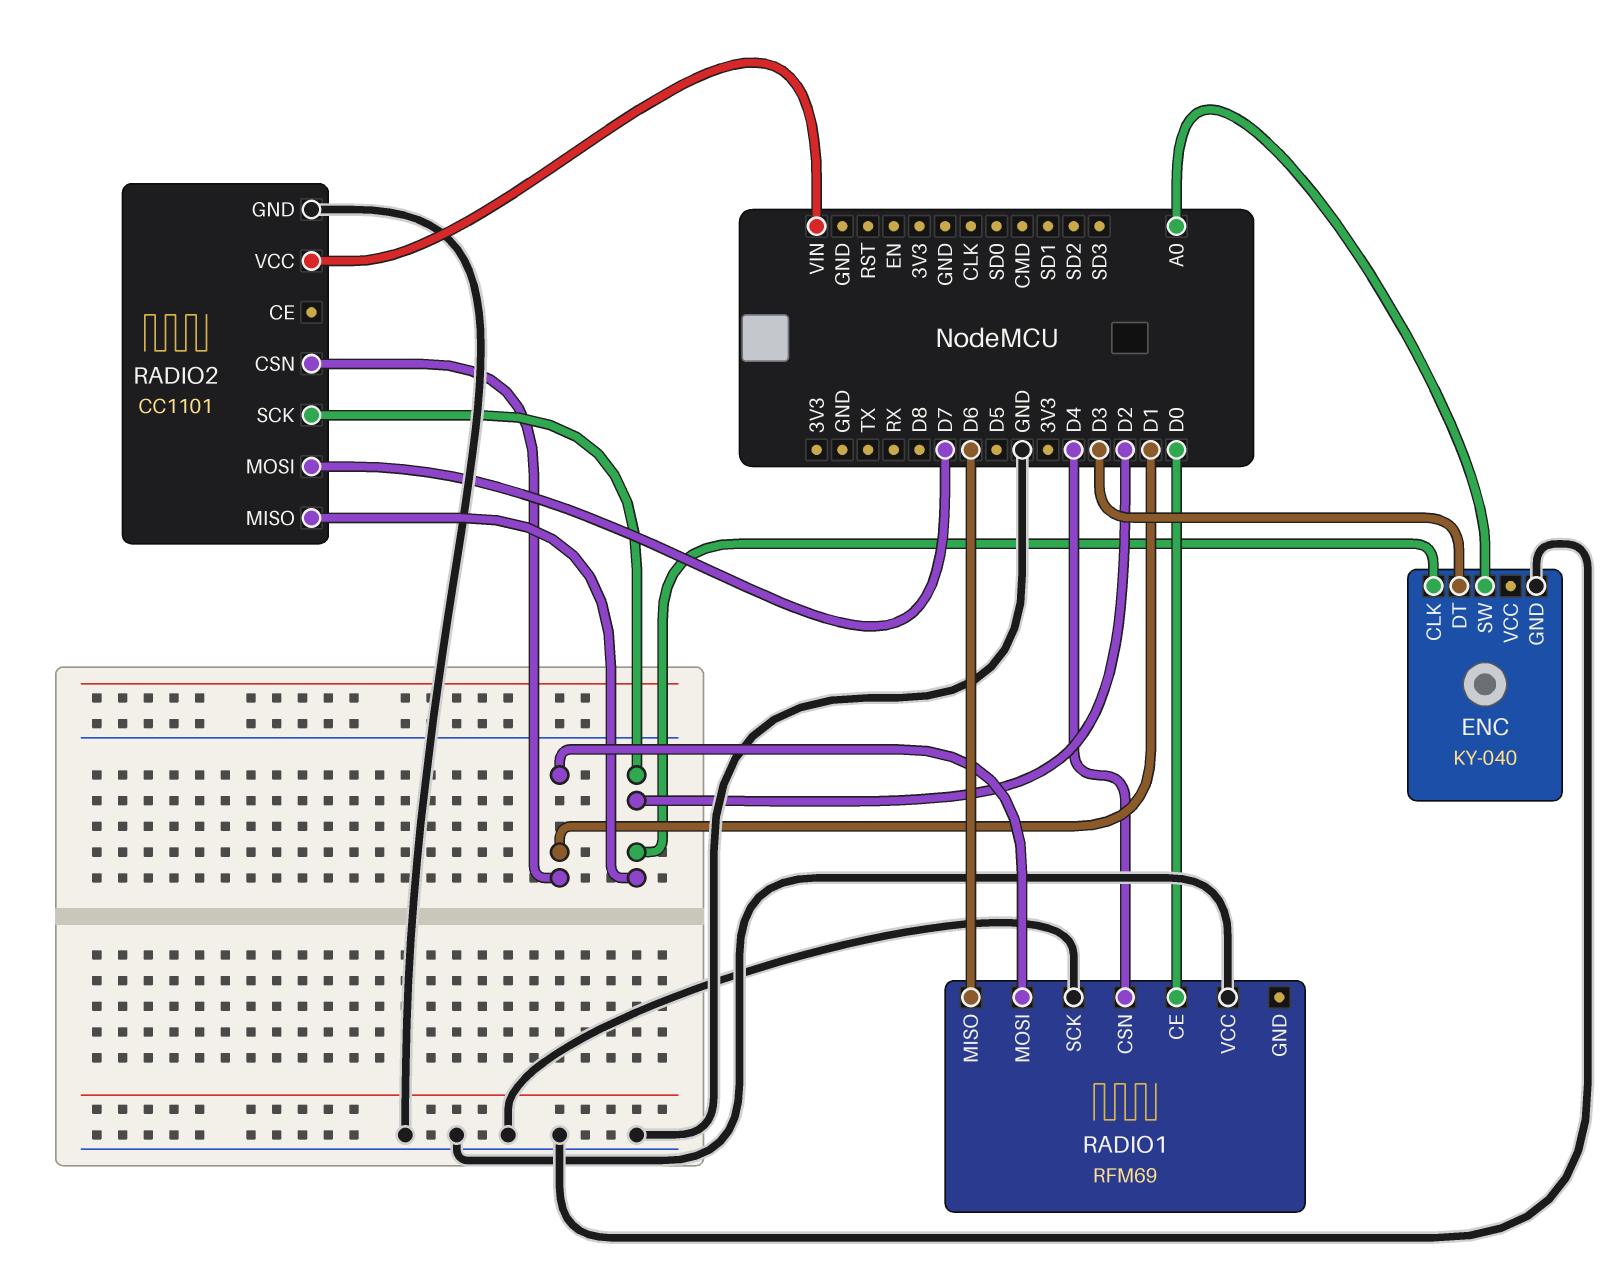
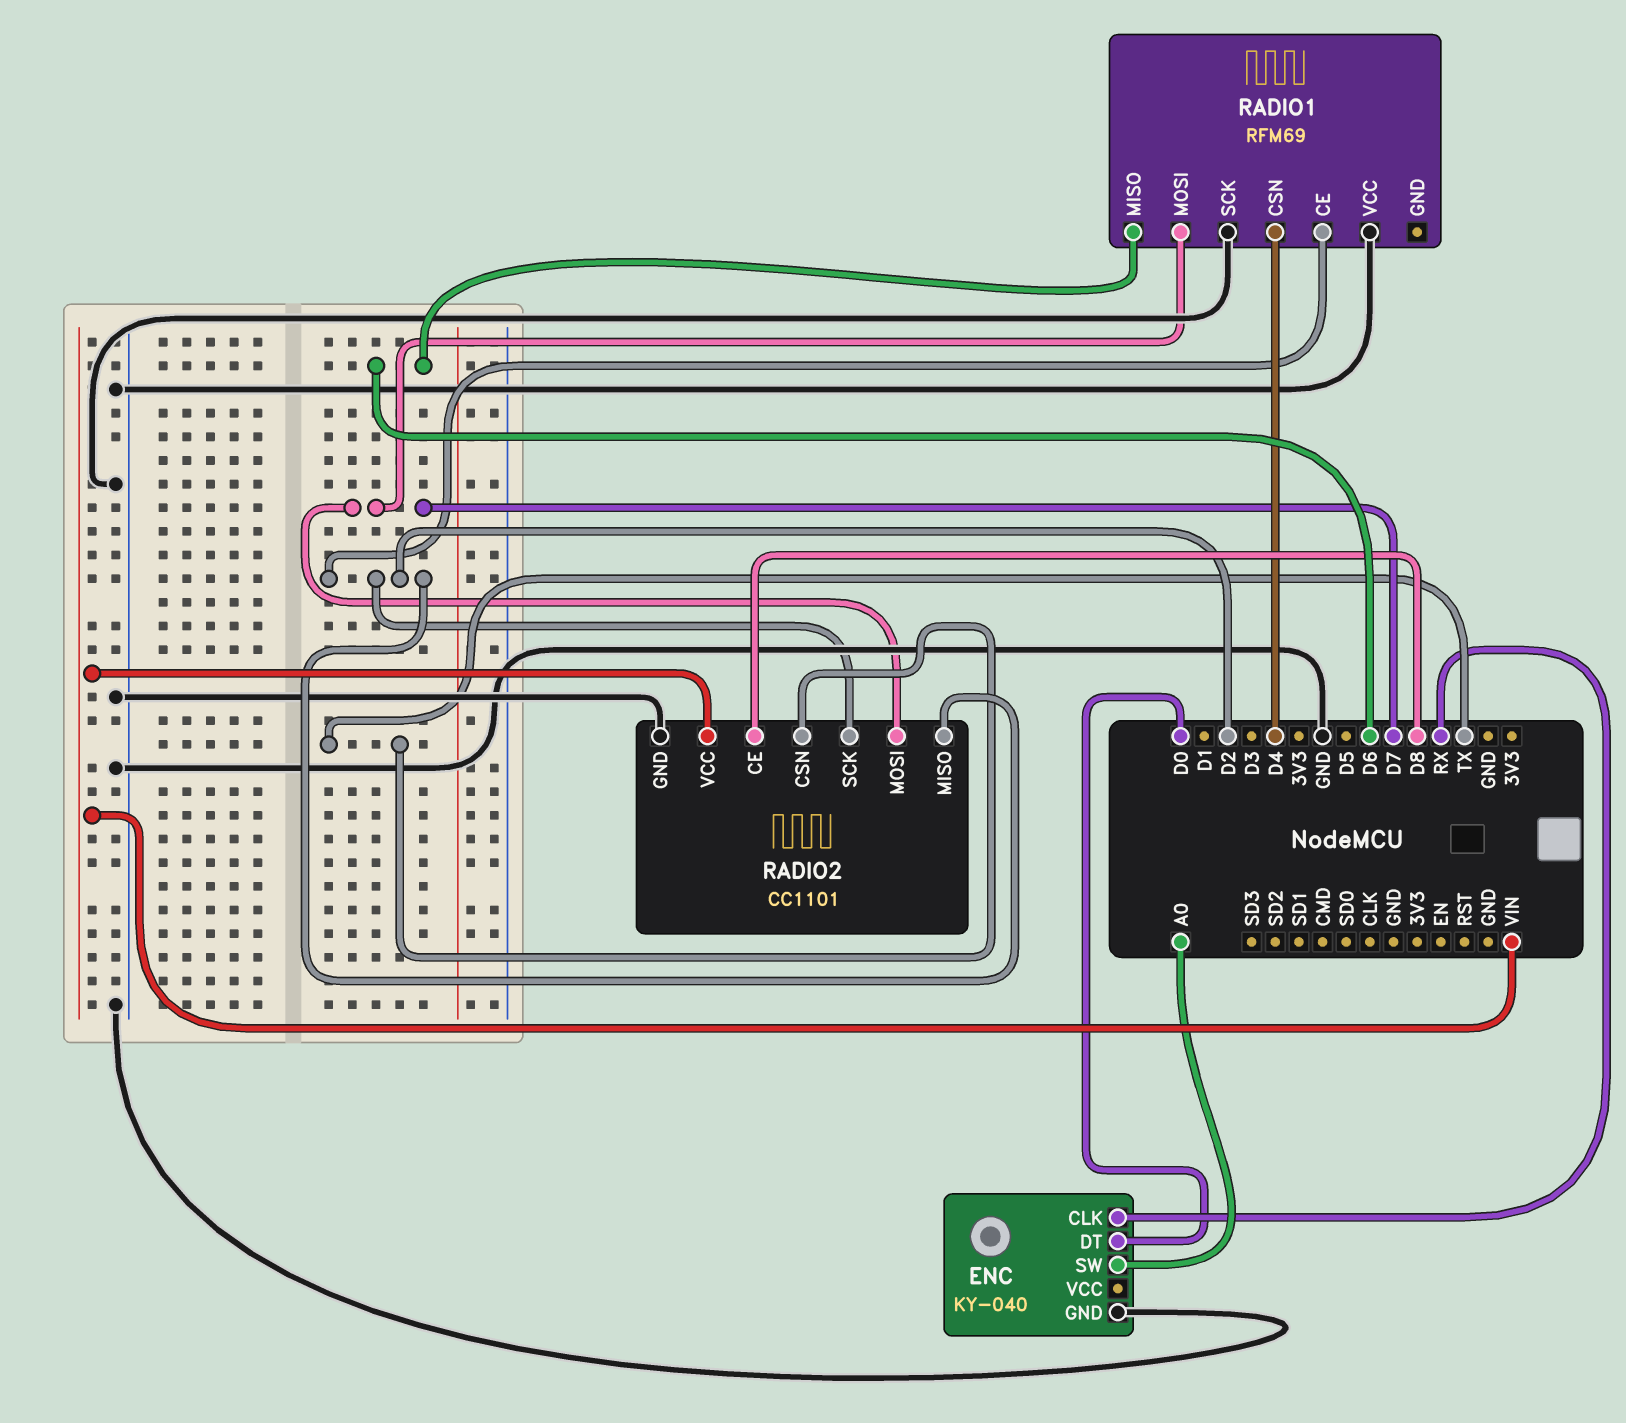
ENC pin CLK: D2 -> RX
ENC pin DT: D3 -> D0
RADIO1 pin CE: D0 -> D2
RADIO1 pin MOSI: D1 -> D7
RADIO2 pin CE: none -> D8
RADIO2 pin CSN: D1 -> TX

